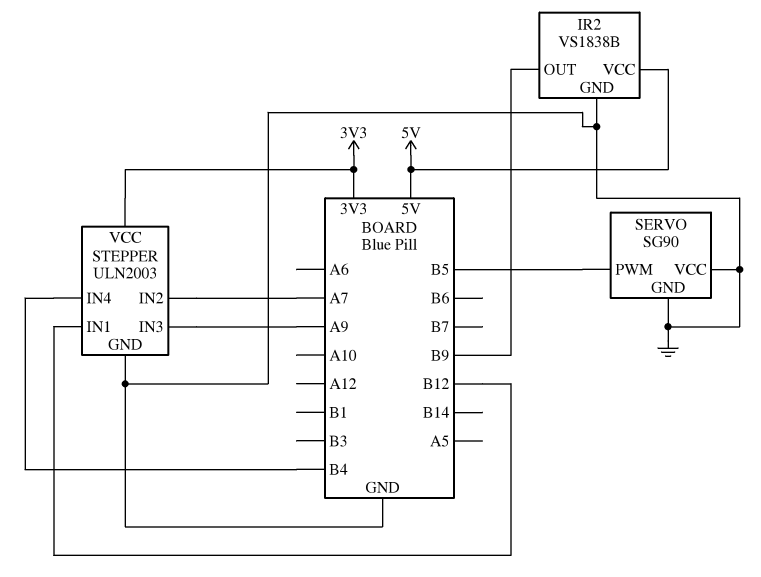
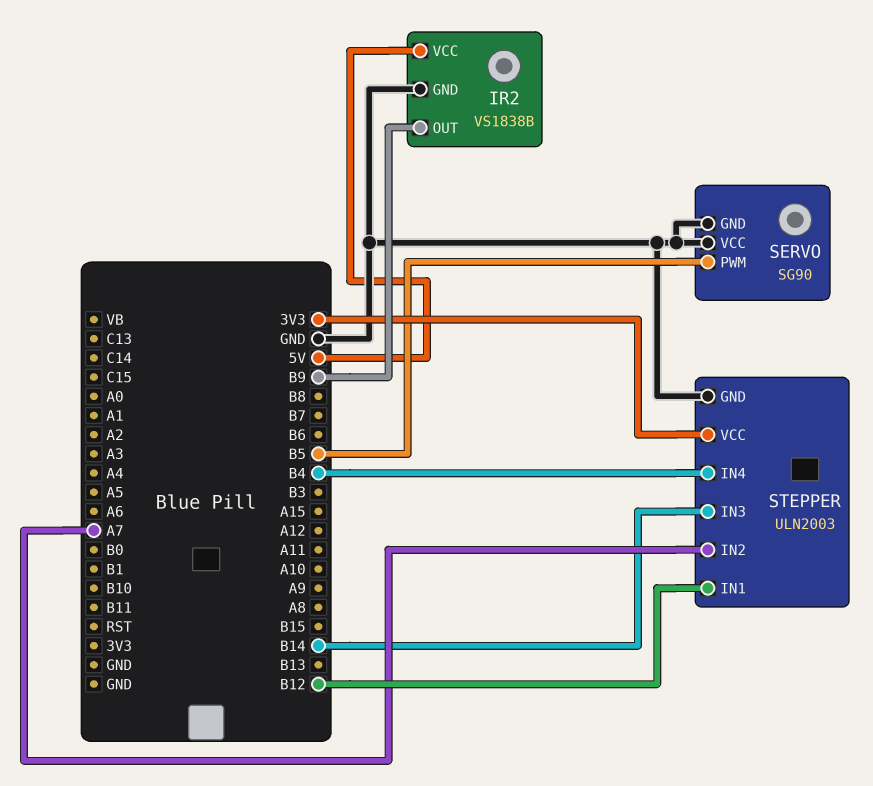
STEPPER pin IN3: A9 -> B14

